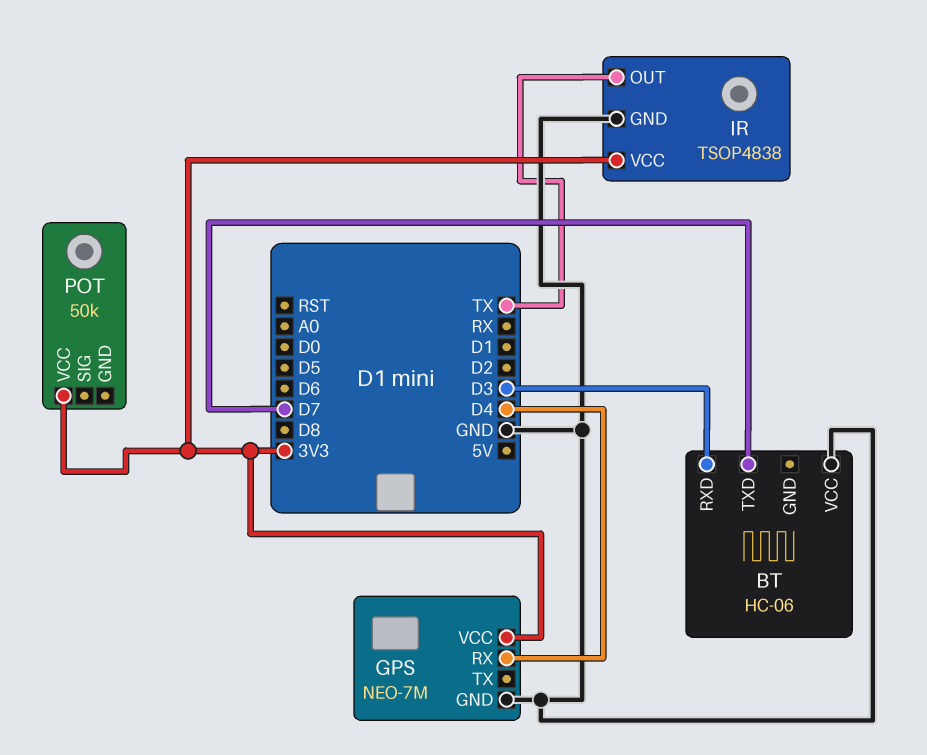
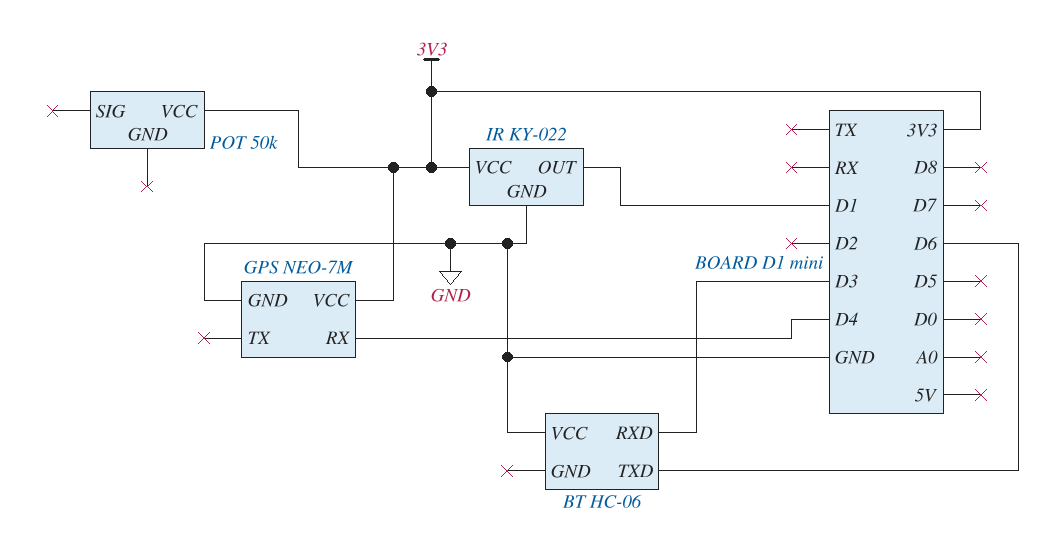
BT pin TXD: D7 -> D6
IR: TSOP4838 -> KY-022
IR pin OUT: TX -> D1

